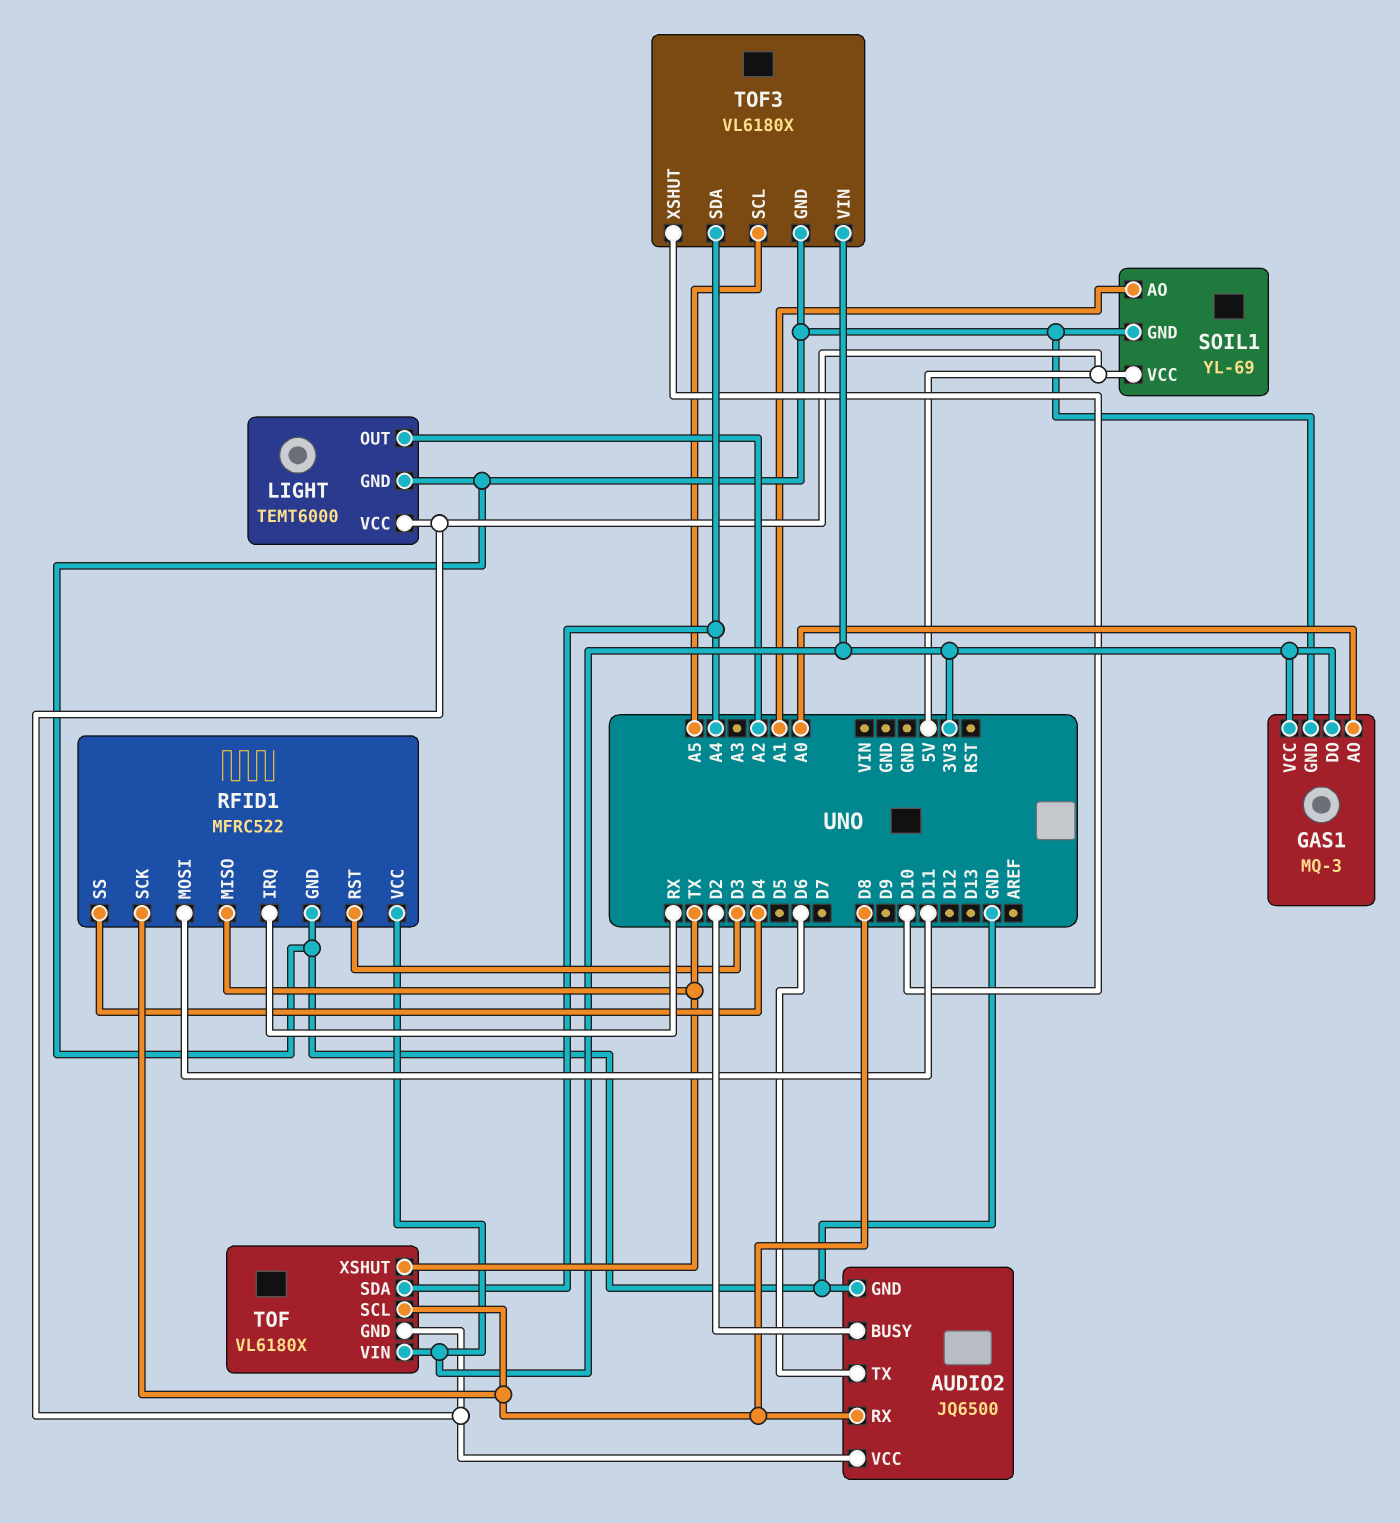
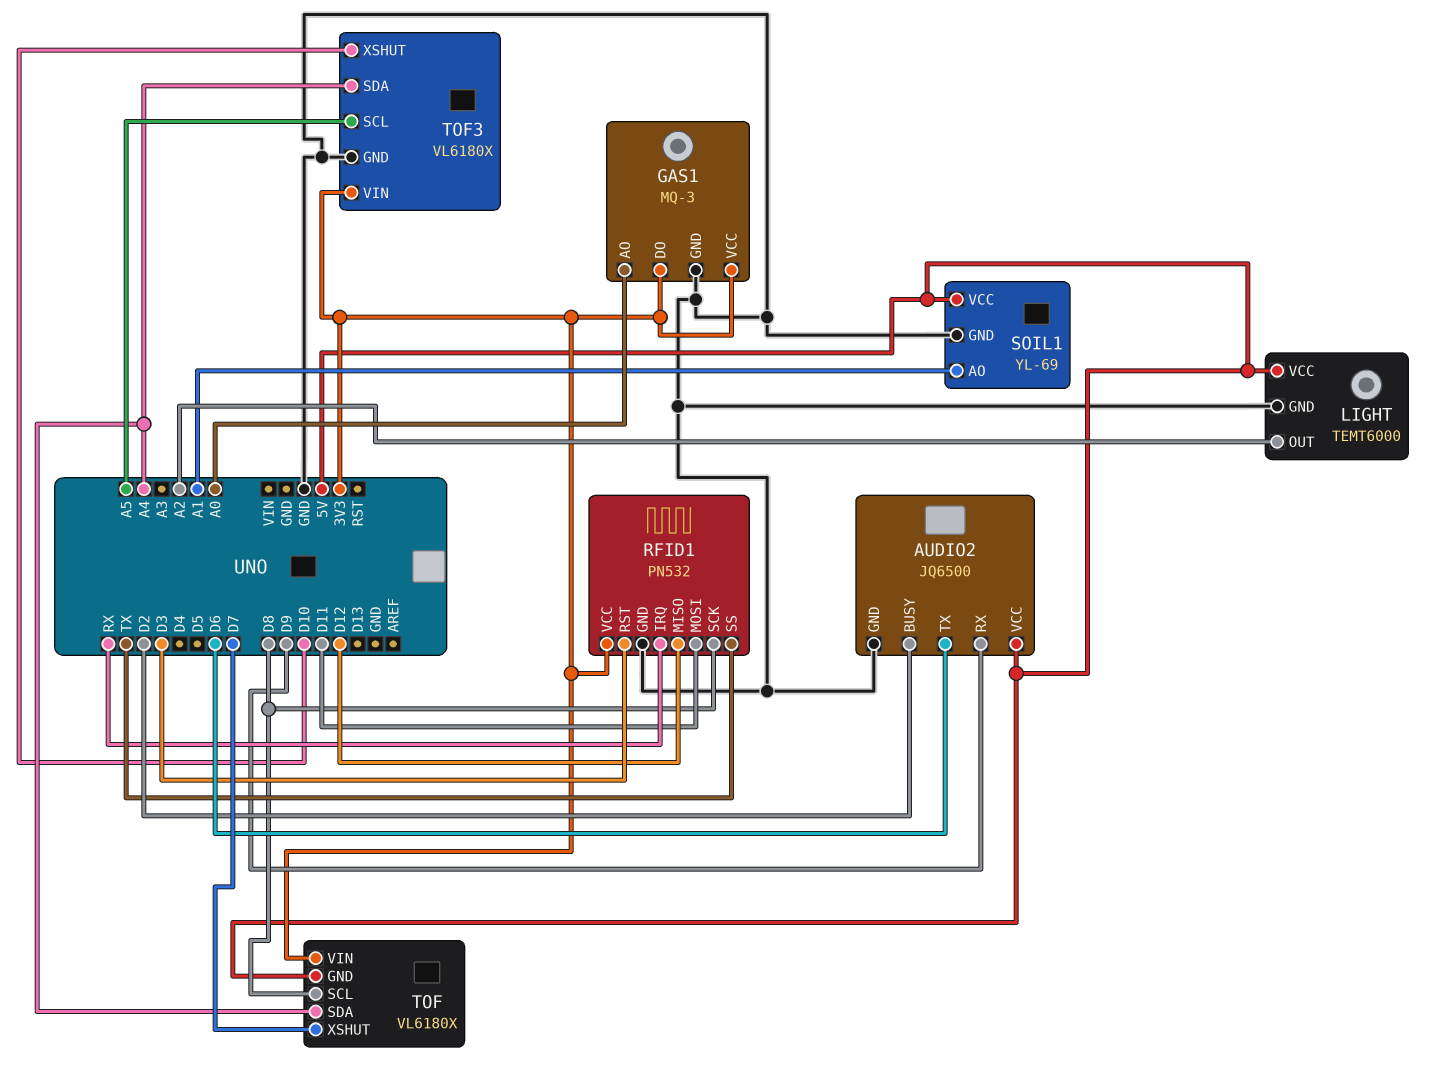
AUDIO2 pin RX: D8 -> D9
RFID1: MFRC522 -> PN532
RFID1 pin MISO: TX -> D12
RFID1 pin SS: D4 -> TX
TOF pin XSHUT: TX -> D7

